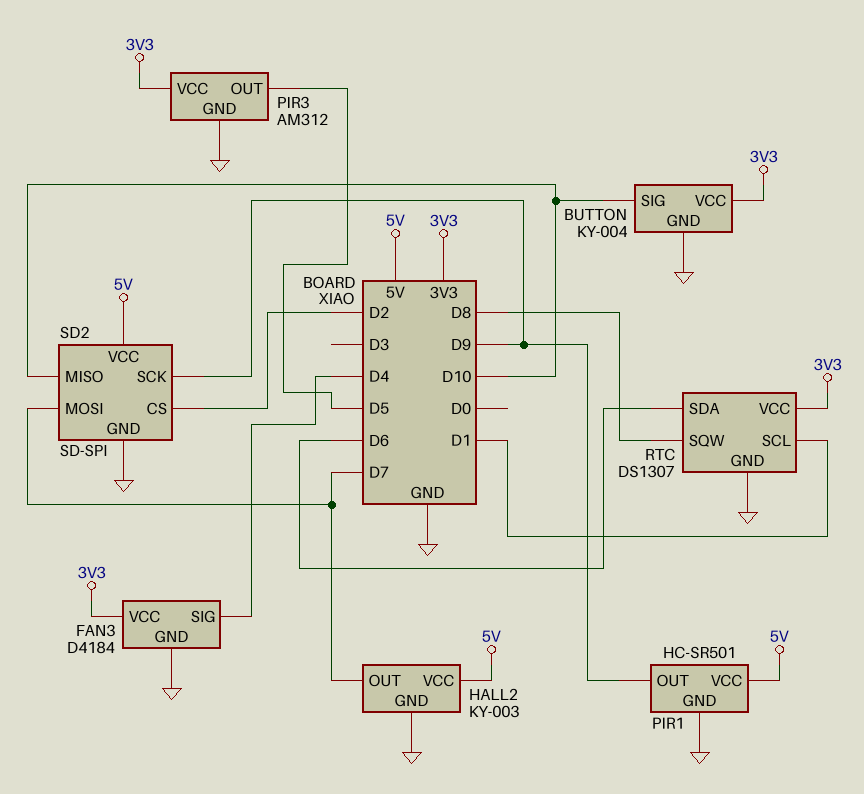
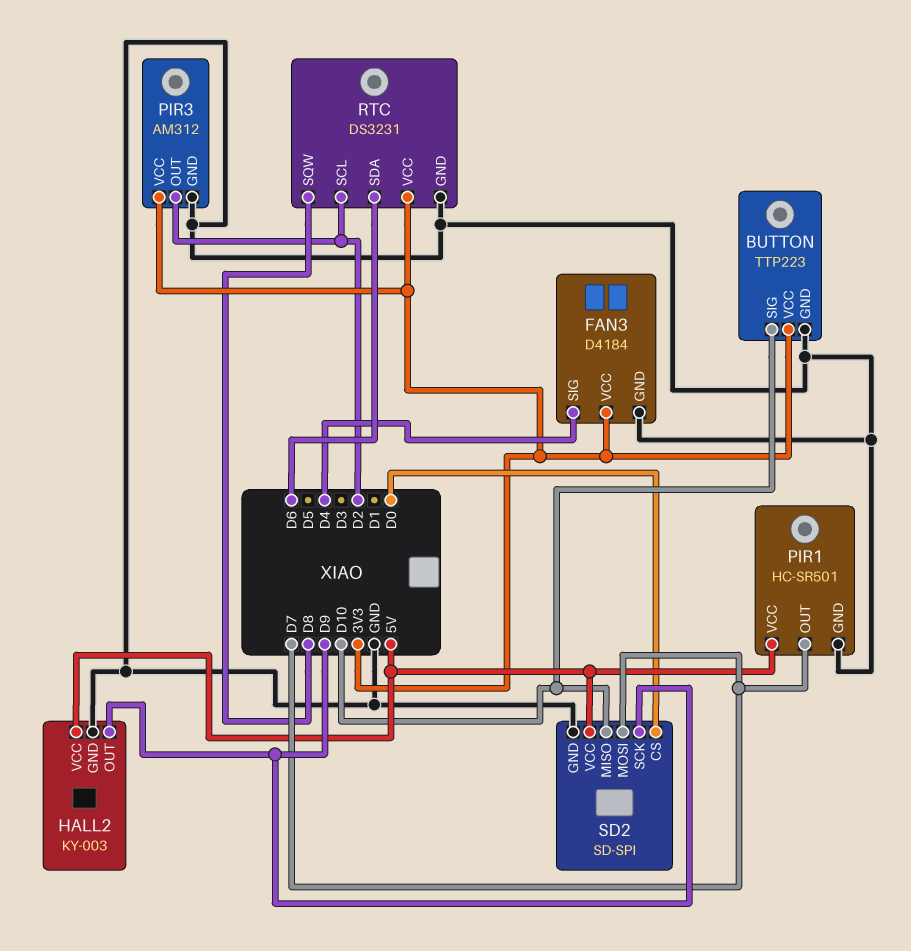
BUTTON: KY-004 -> TTP223
HALL2 pin OUT: D7 -> D9
PIR1 pin OUT: D9 -> D7
PIR3 pin OUT: D5 -> D2
RTC: DS1307 -> DS3231
RTC pin SCL: D1 -> D2
SD2 pin CS: D2 -> D0

